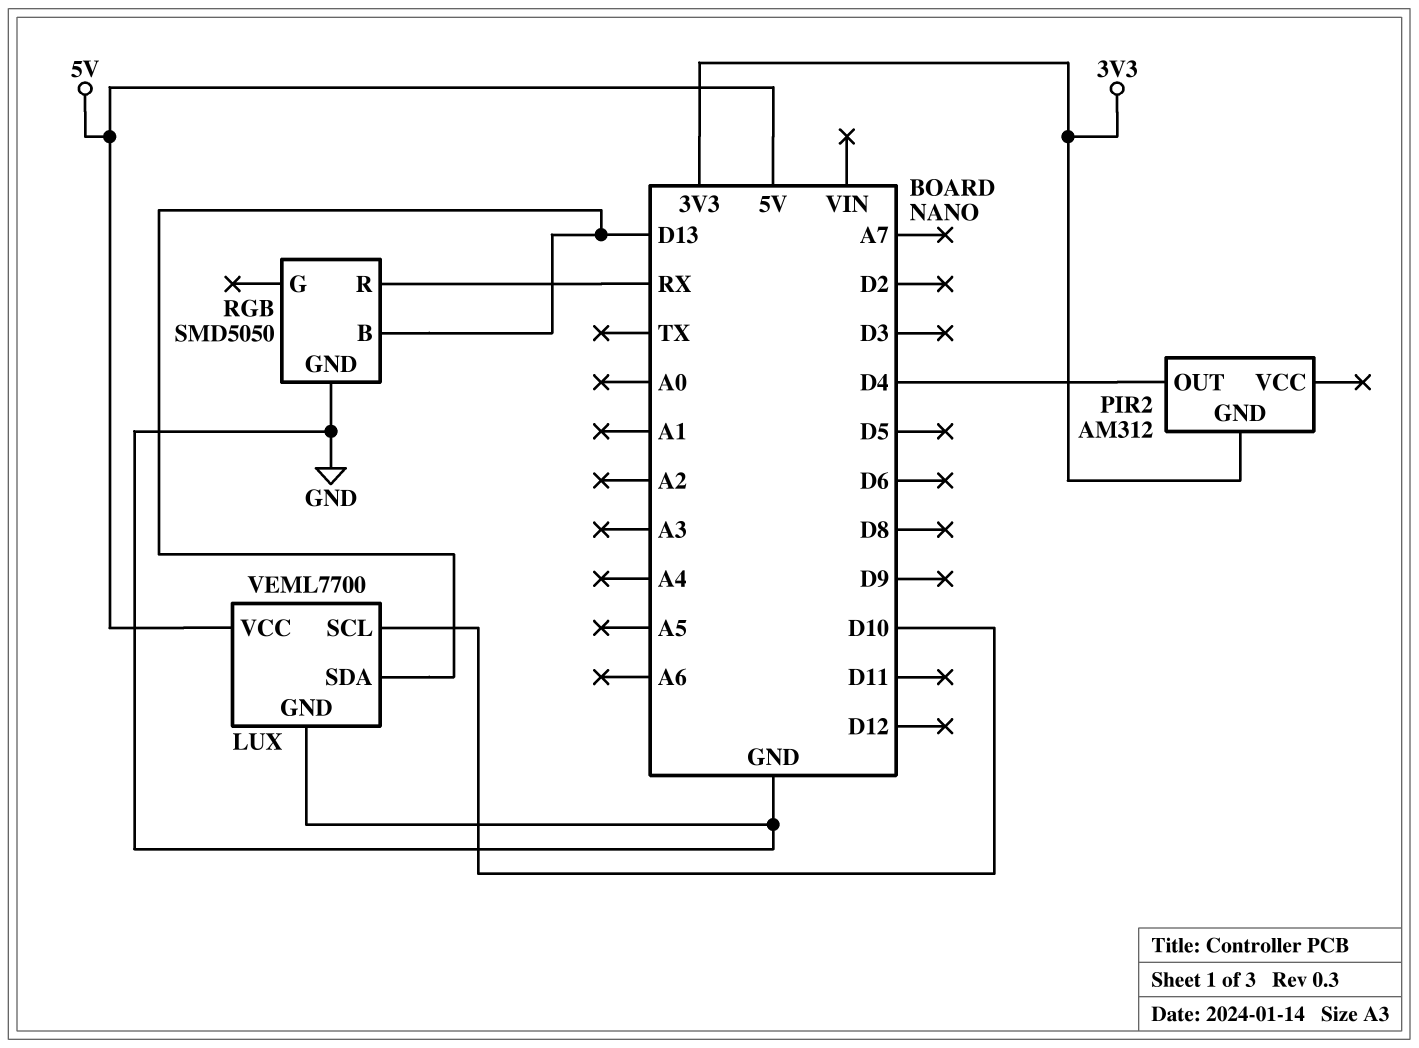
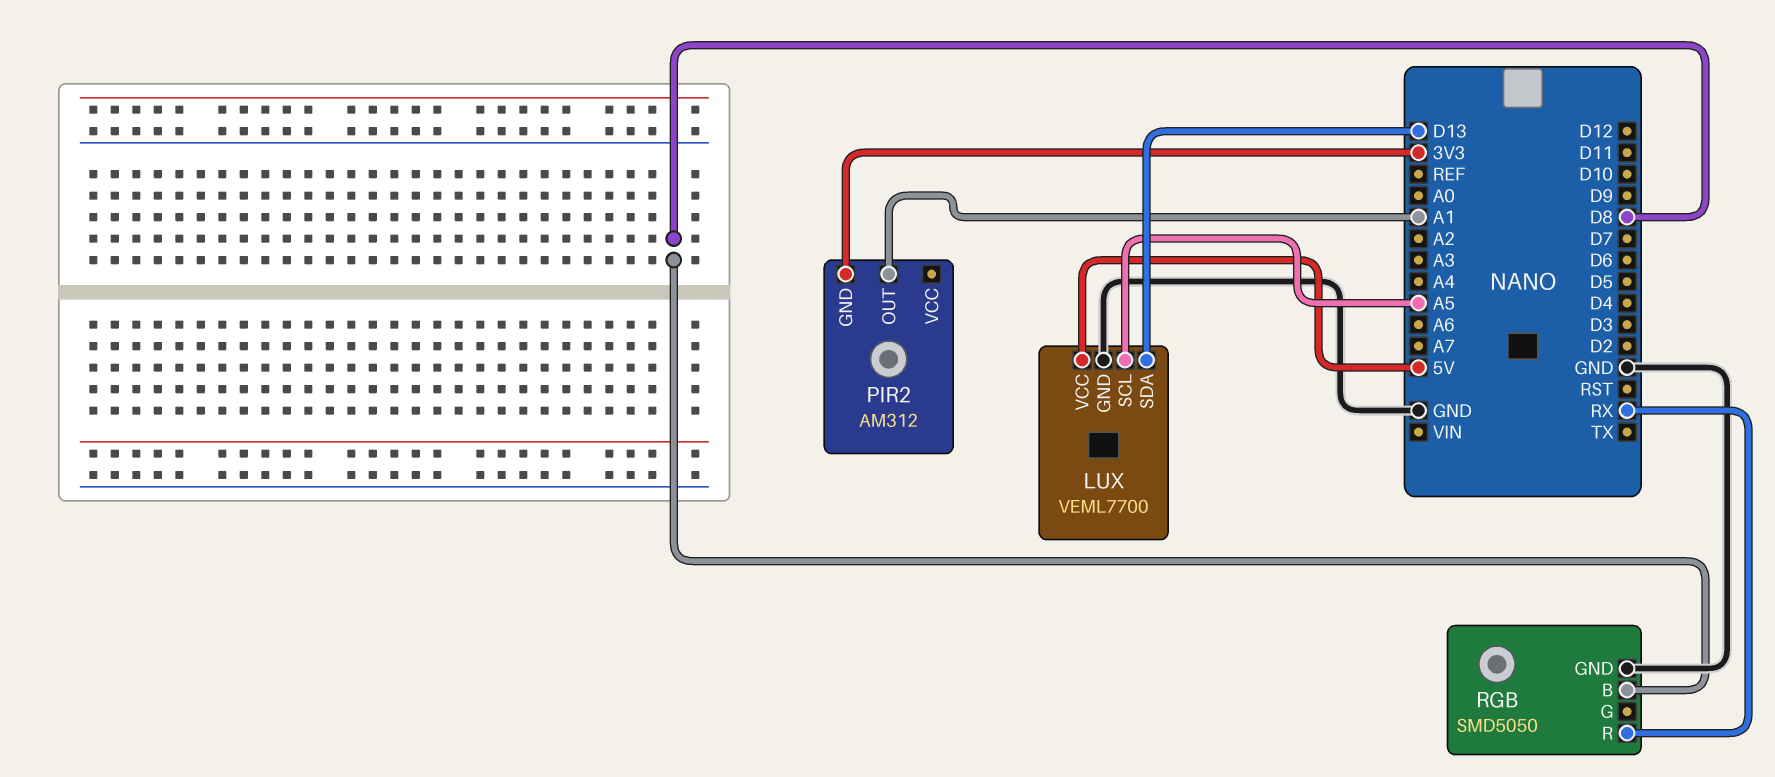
LUX pin SCL: D10 -> A5
PIR2 pin OUT: D4 -> A1
RGB pin B: D13 -> D8

